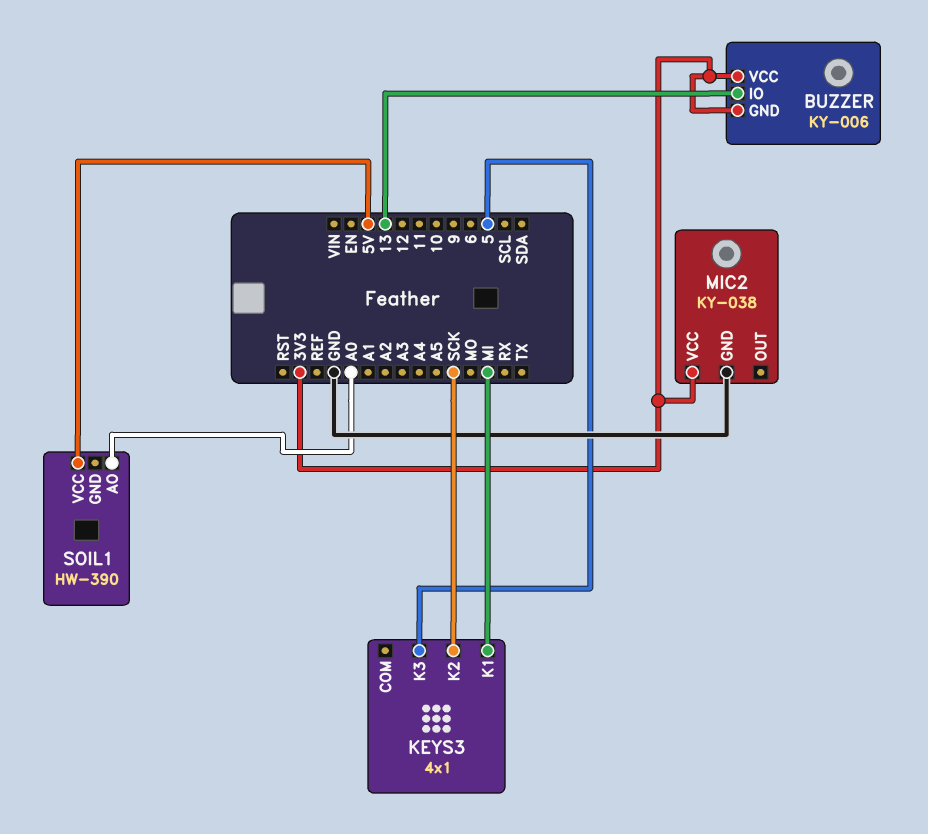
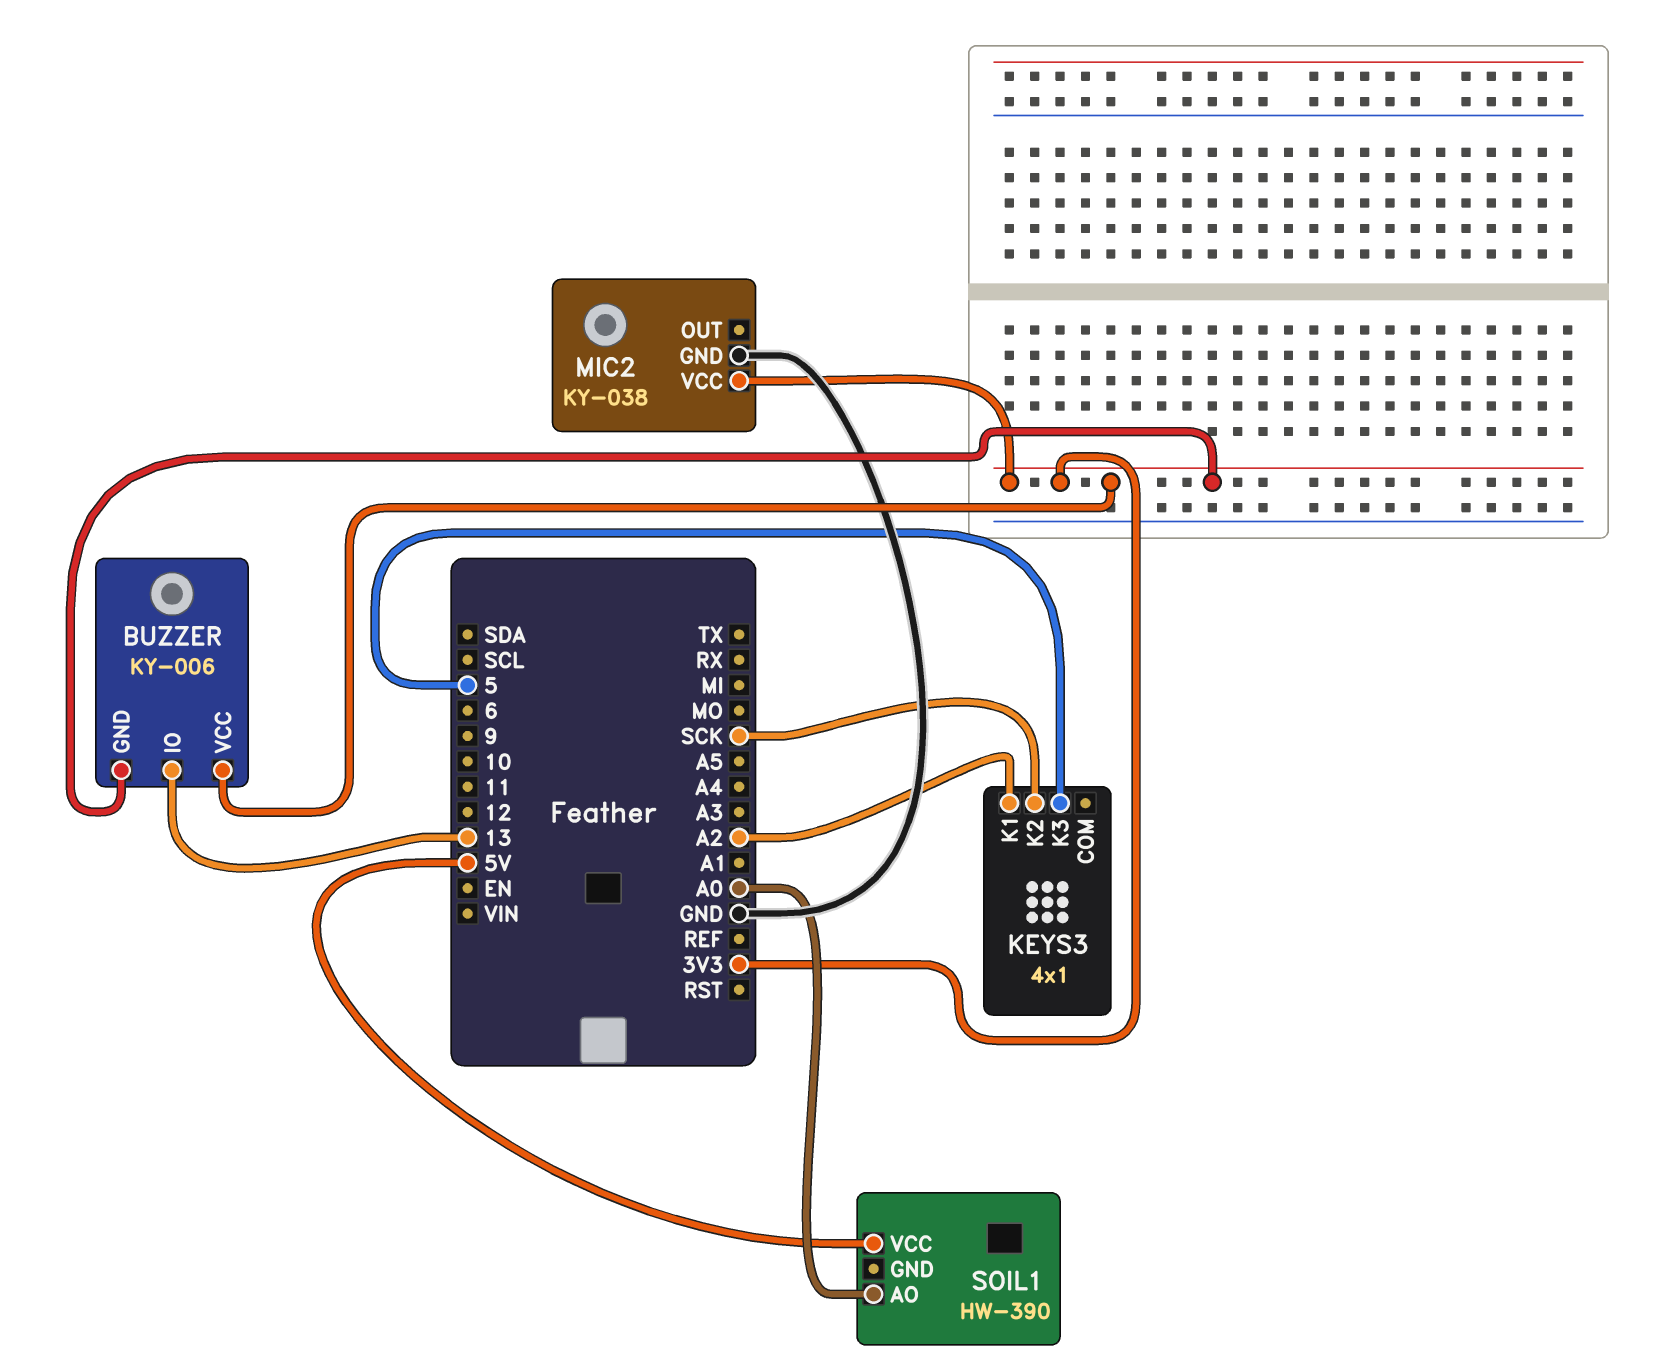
KEYS3 pin K1: MI -> A2

